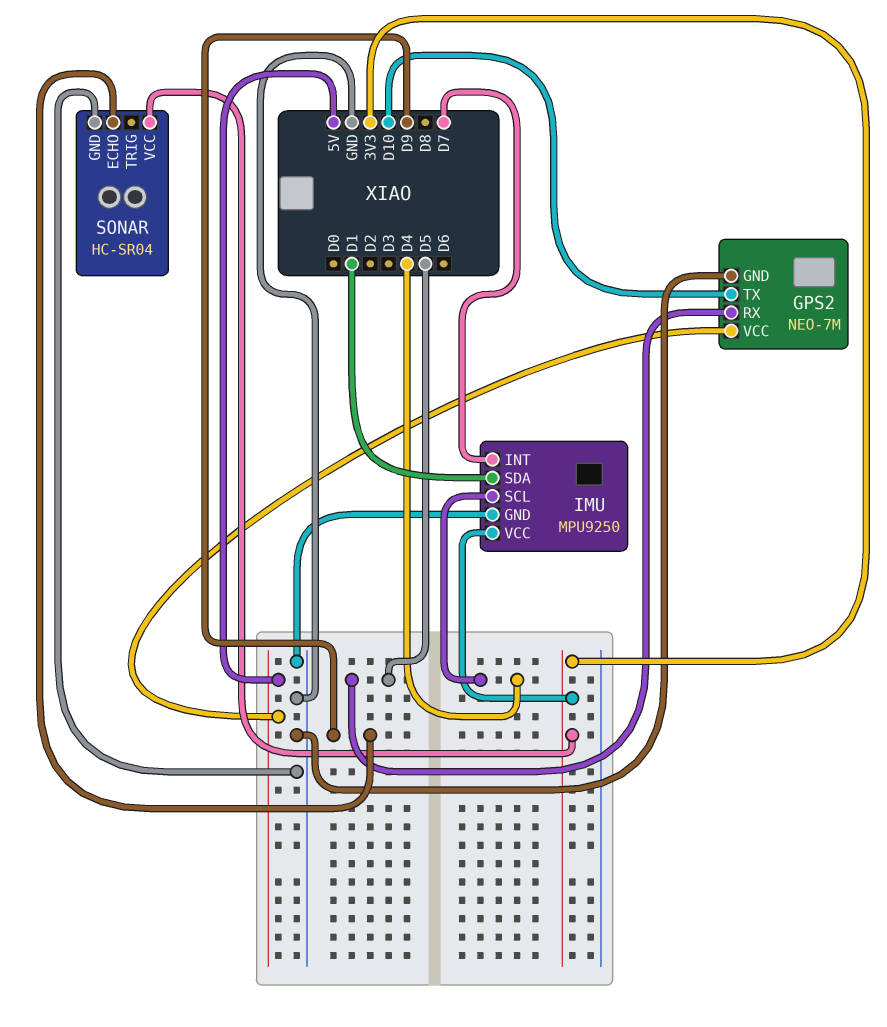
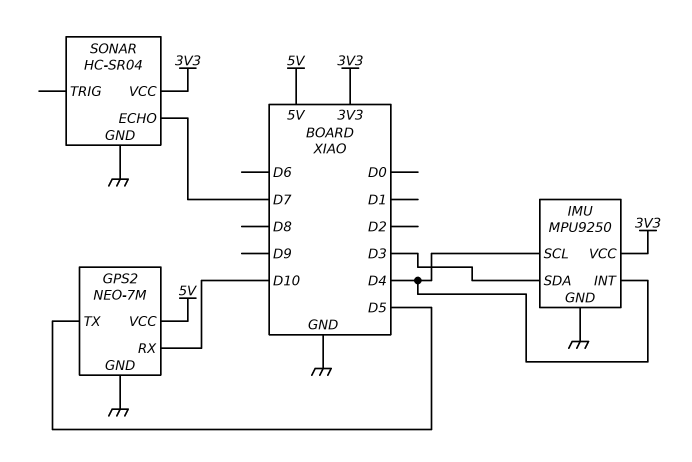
GPS2 pin RX: D5 -> D10
GPS2 pin TX: D10 -> D5
IMU pin INT: D7 -> D4
IMU pin SDA: D1 -> D3
SONAR pin ECHO: D9 -> D7

